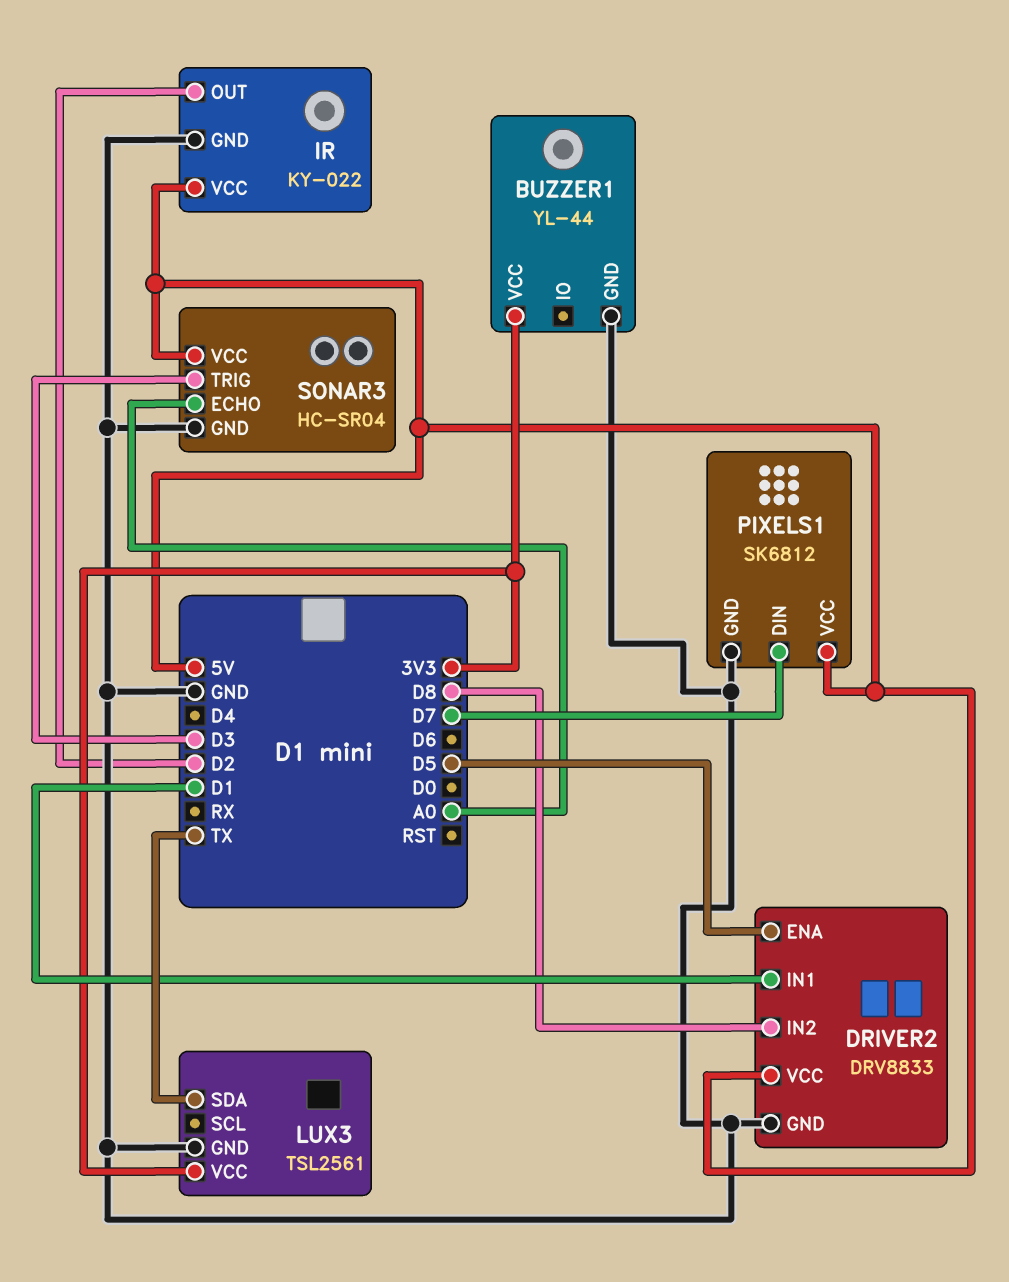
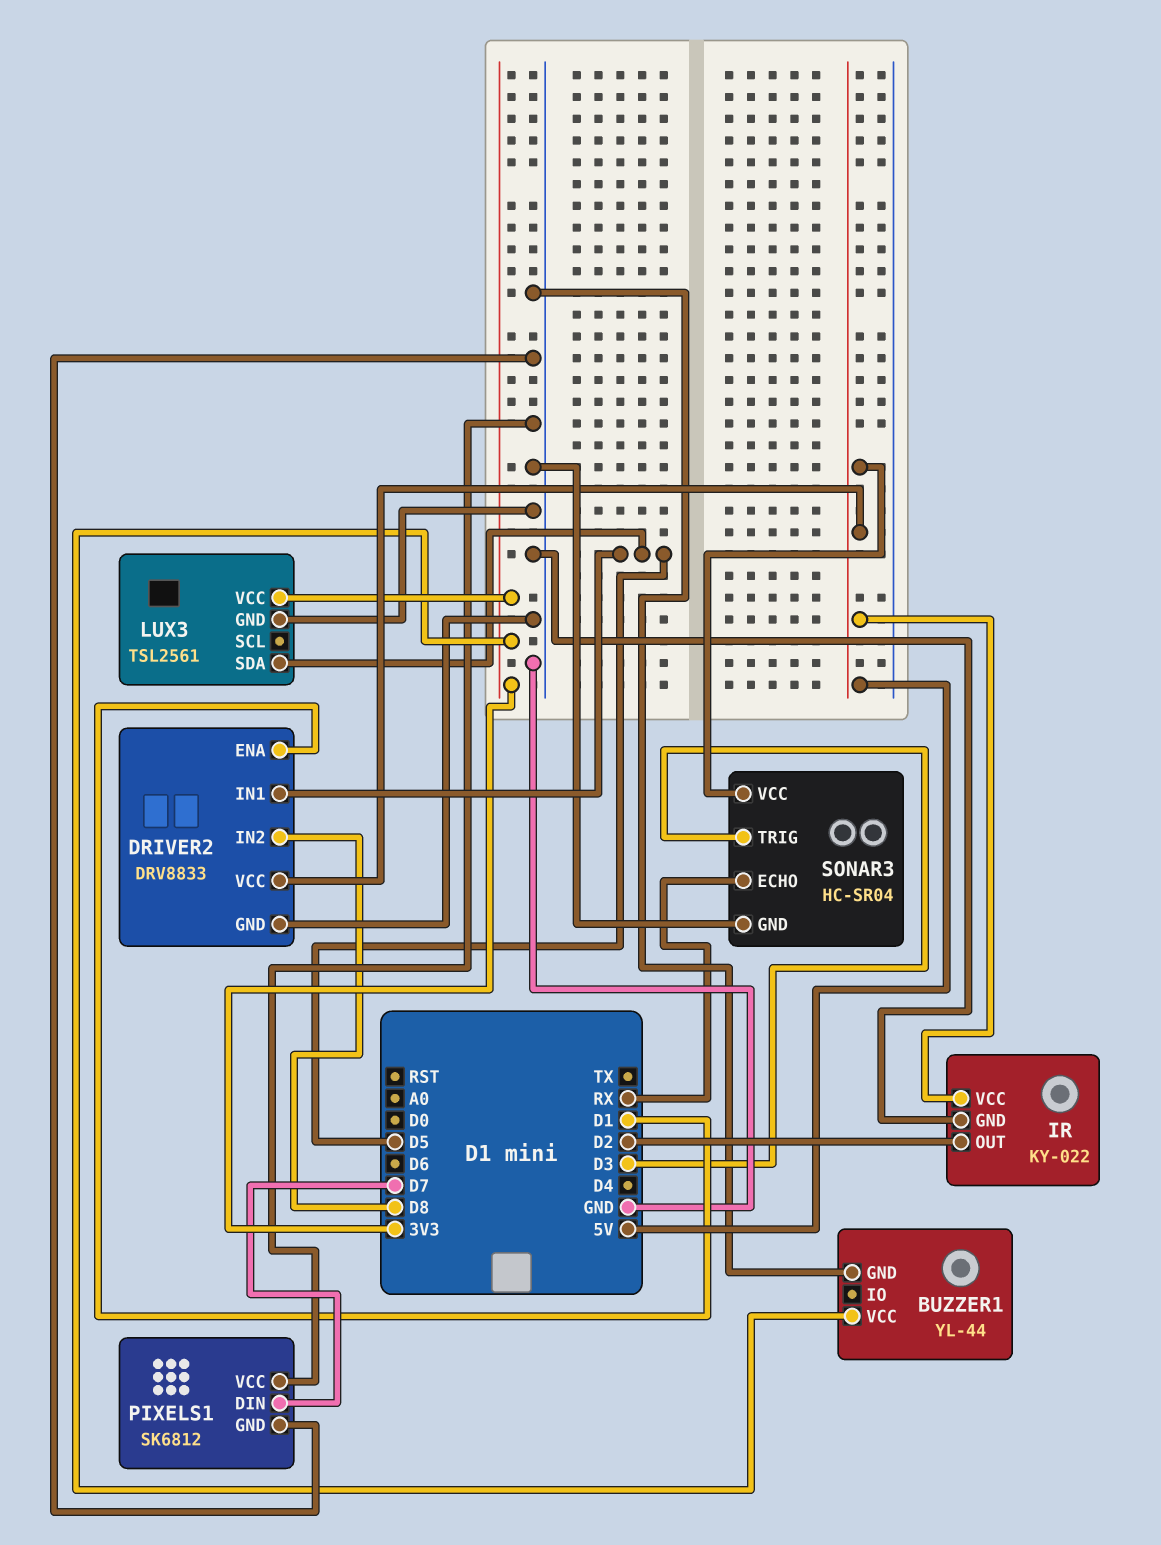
DRIVER2 pin ENA: D5 -> D1
DRIVER2 pin IN1: D1 -> D5
LUX3 pin SDA: TX -> D5
PIXELS1 pin VCC: 5V -> GND
SONAR3 pin ECHO: A0 -> RX

